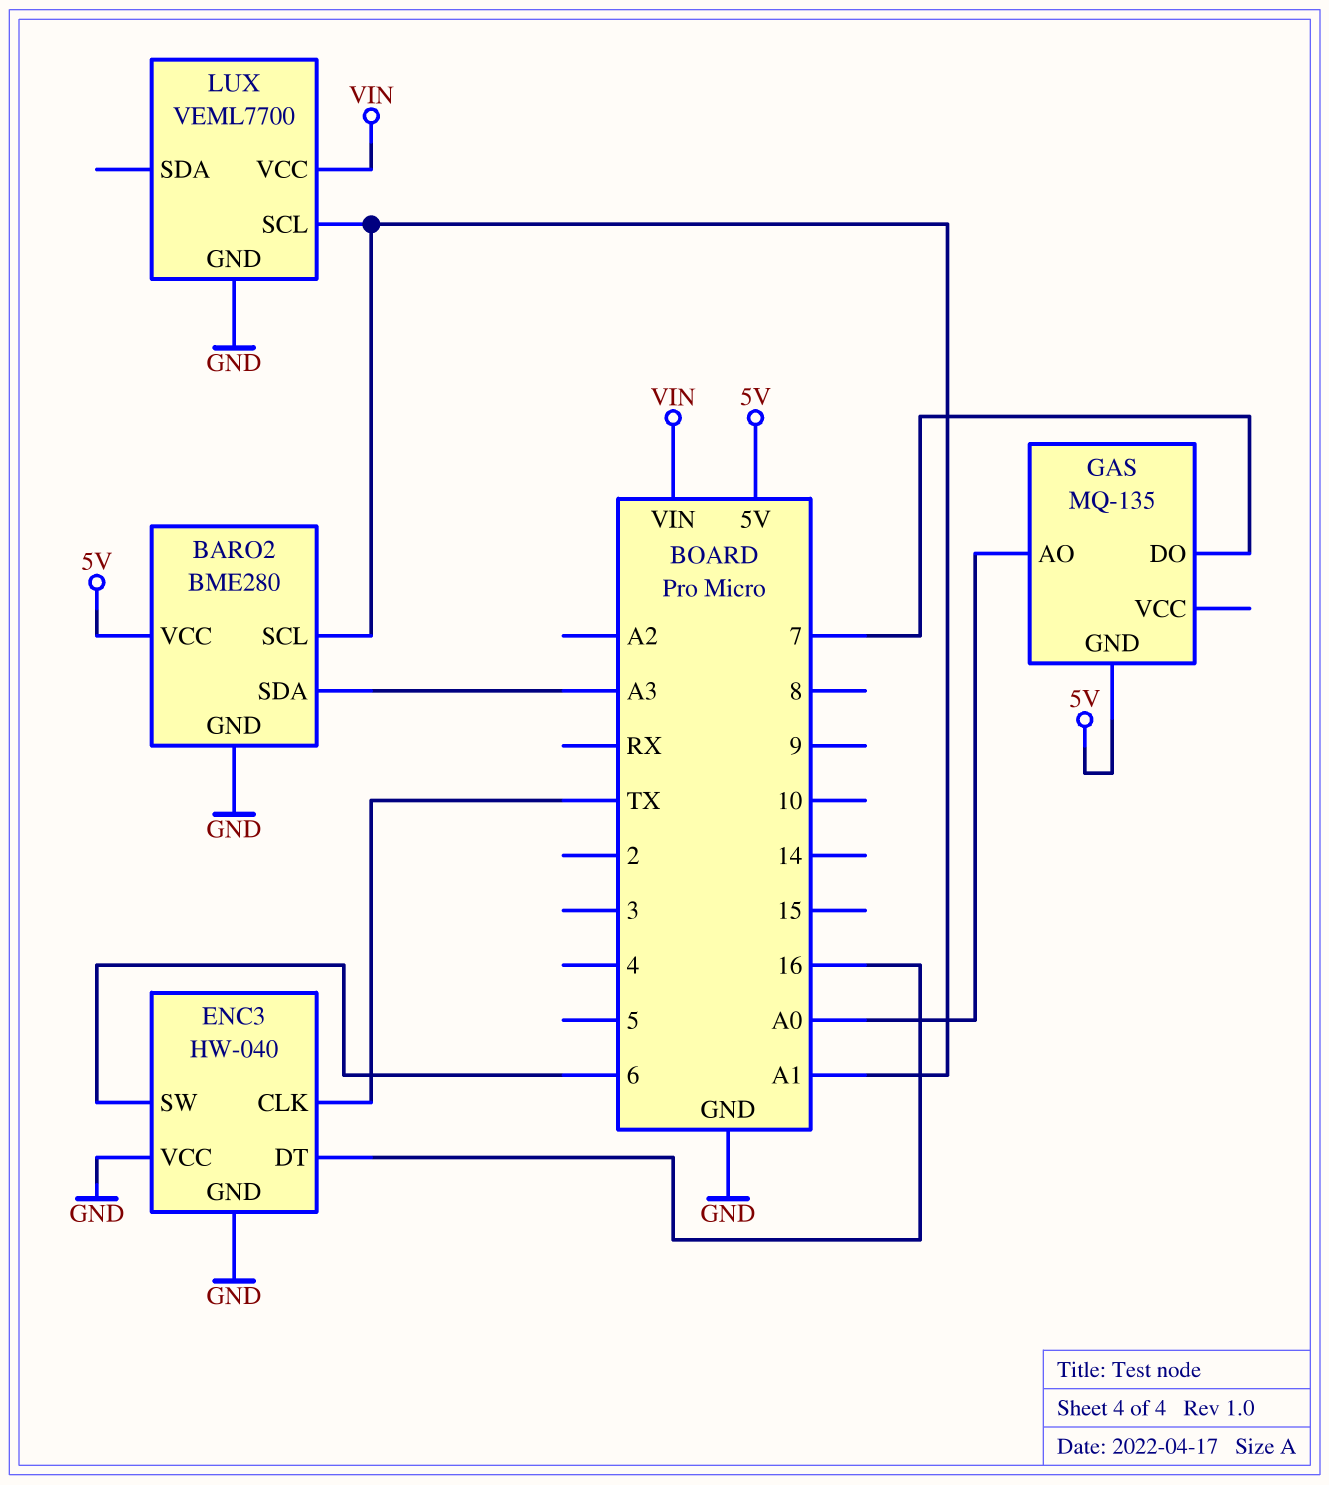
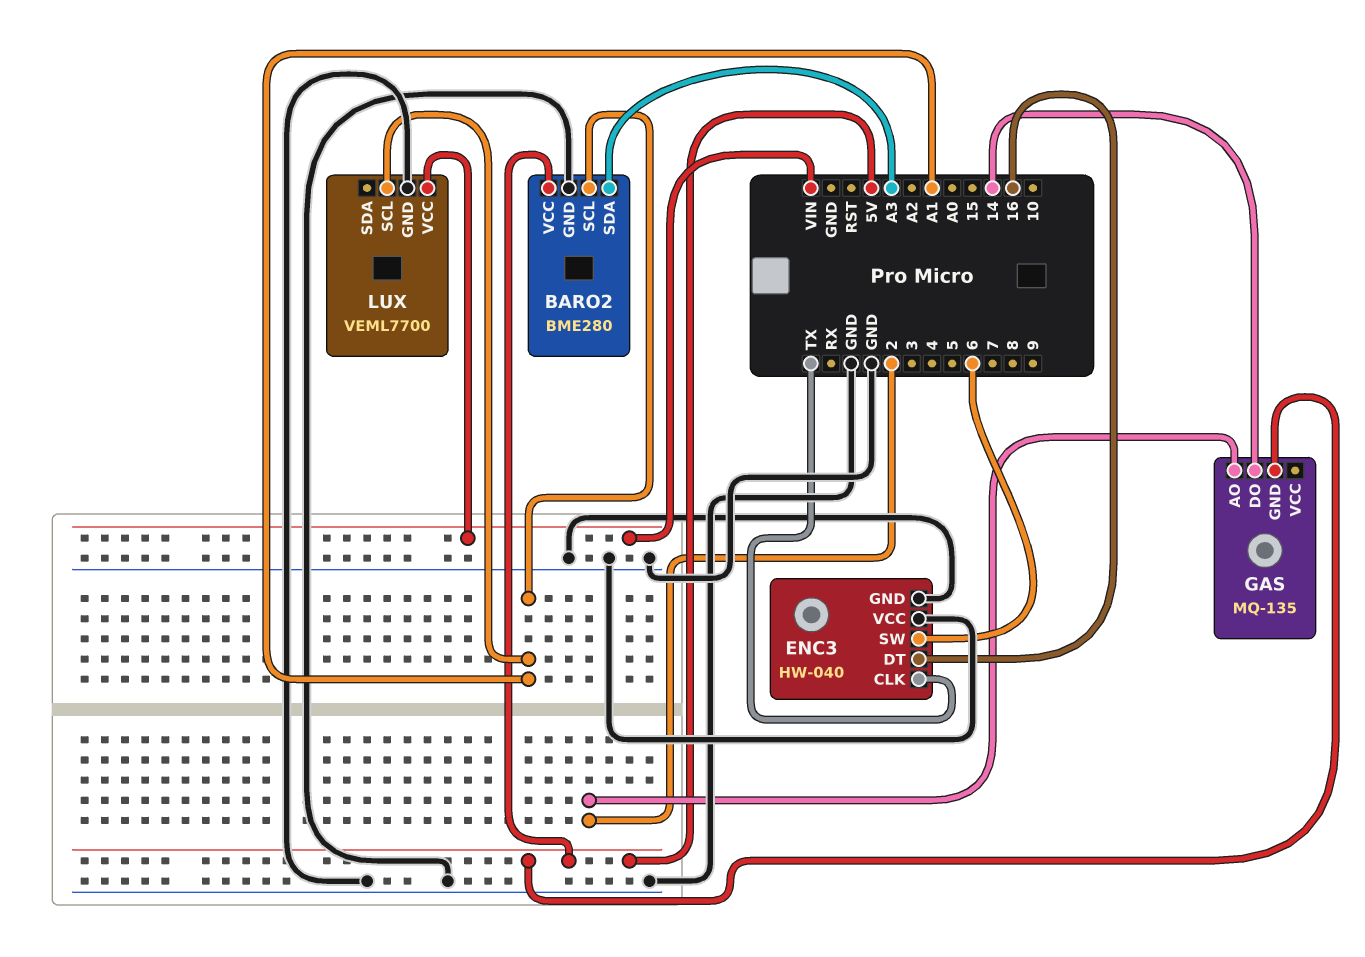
GAS pin AO: A0 -> 2
GAS pin DO: 7 -> 14

